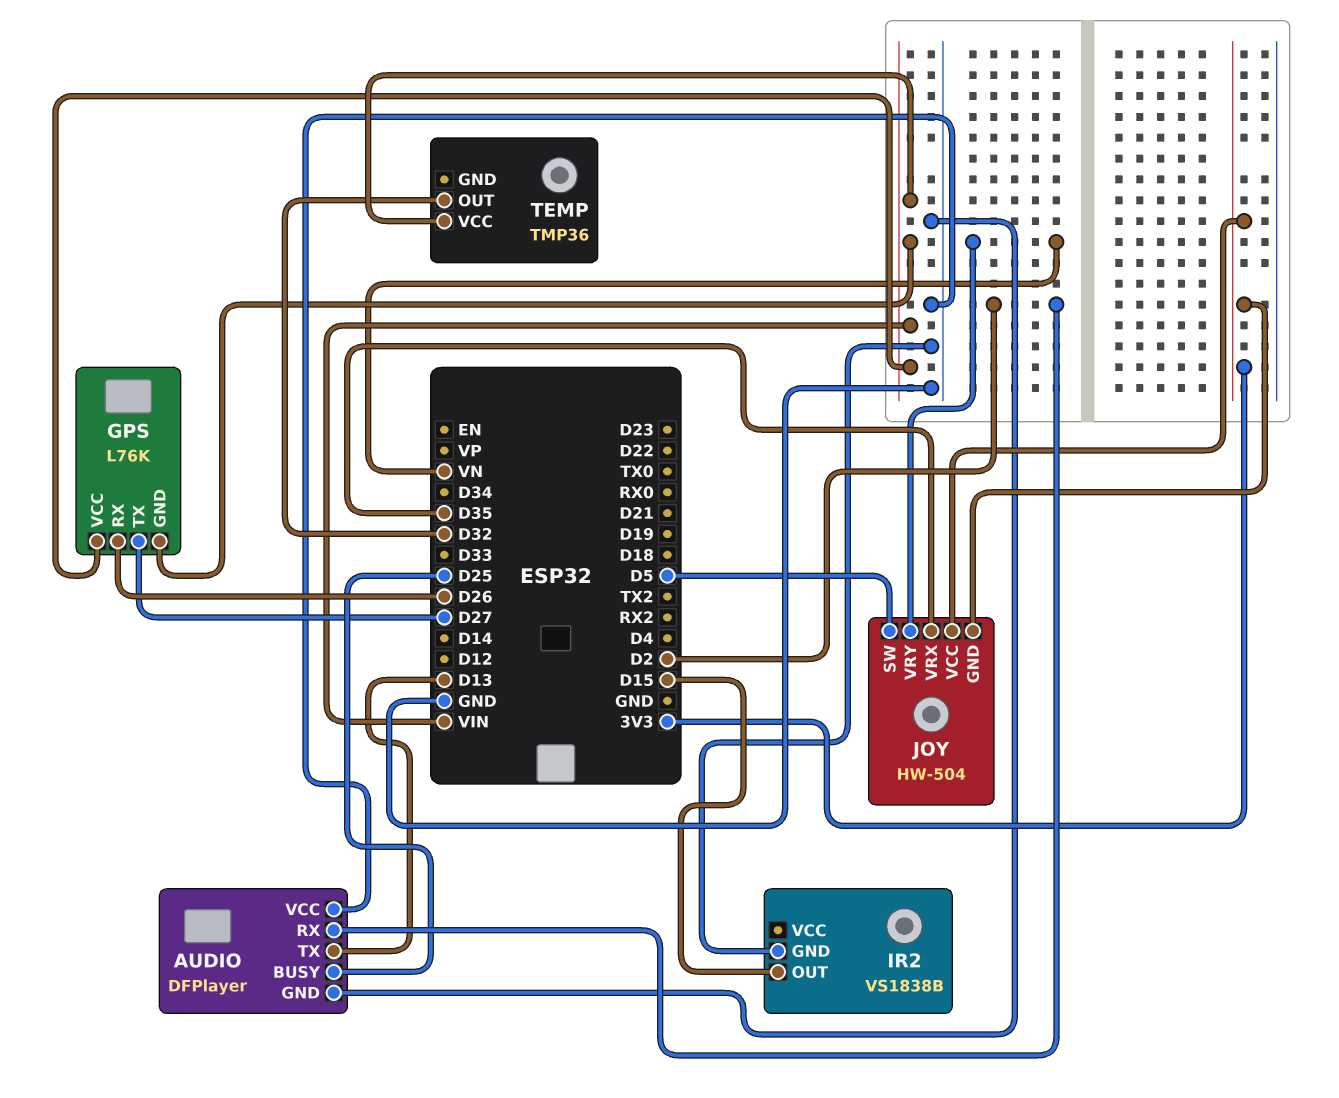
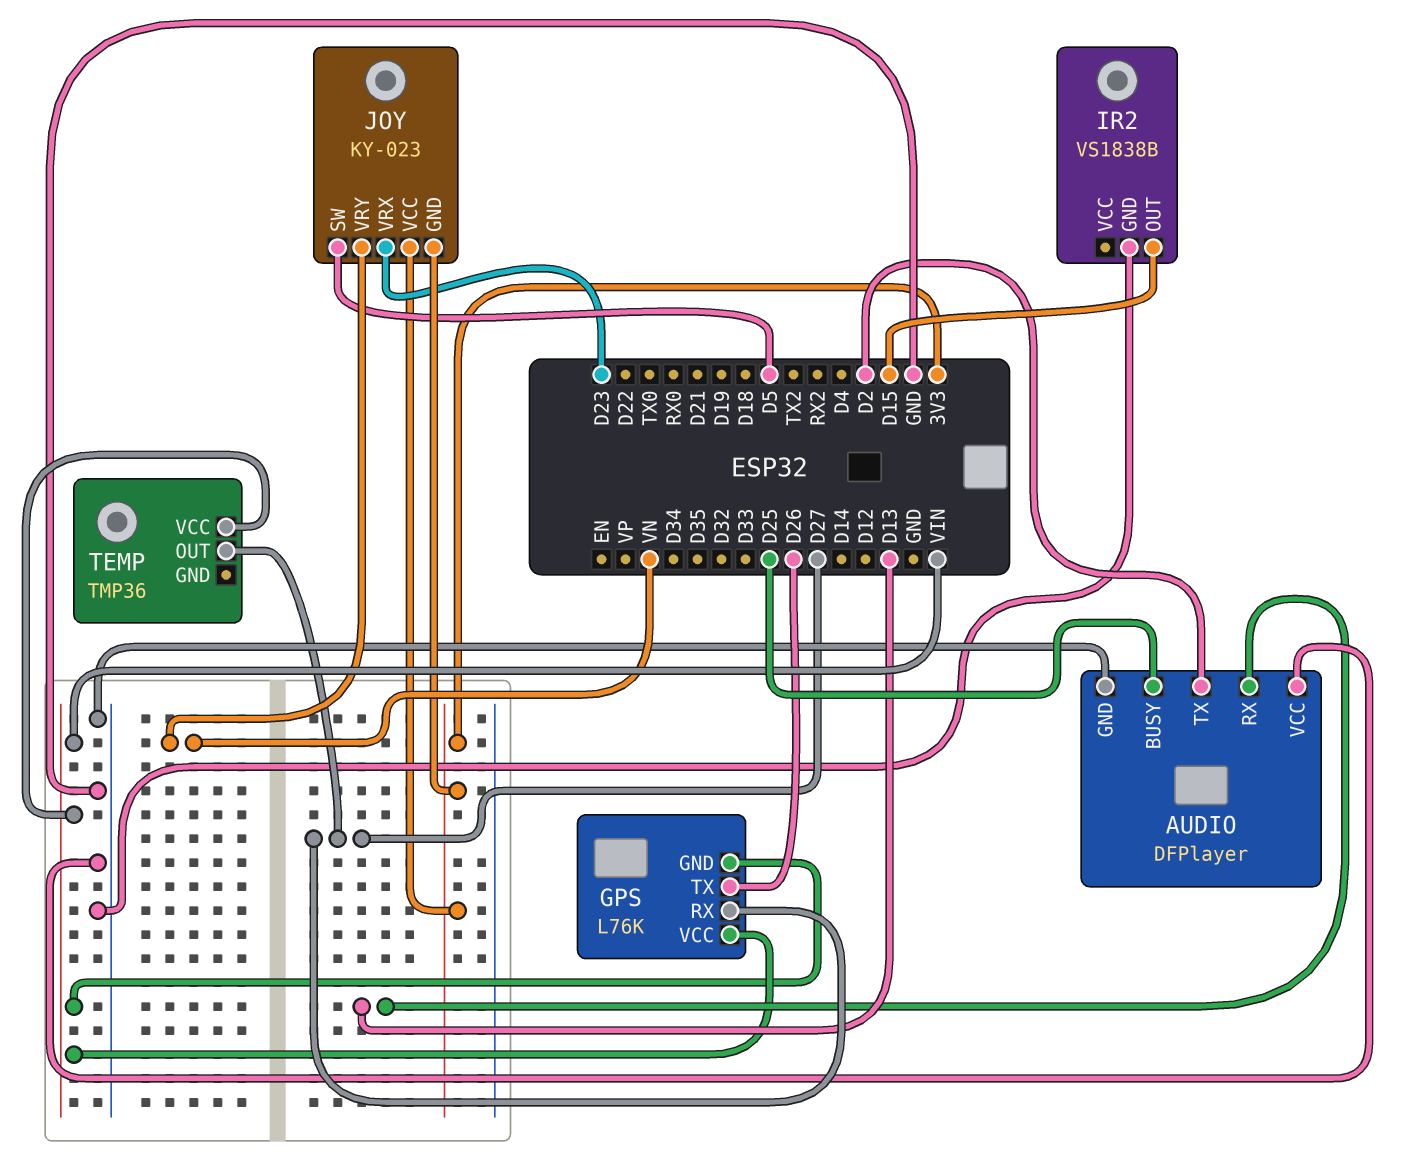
AUDIO pin RX: D2 -> D13
AUDIO pin TX: D13 -> D2
GPS pin RX: D26 -> D27
GPS pin TX: D27 -> D26
JOY: HW-504 -> KY-023
JOY pin VRX: D35 -> D23
TEMP pin OUT: D32 -> D27

